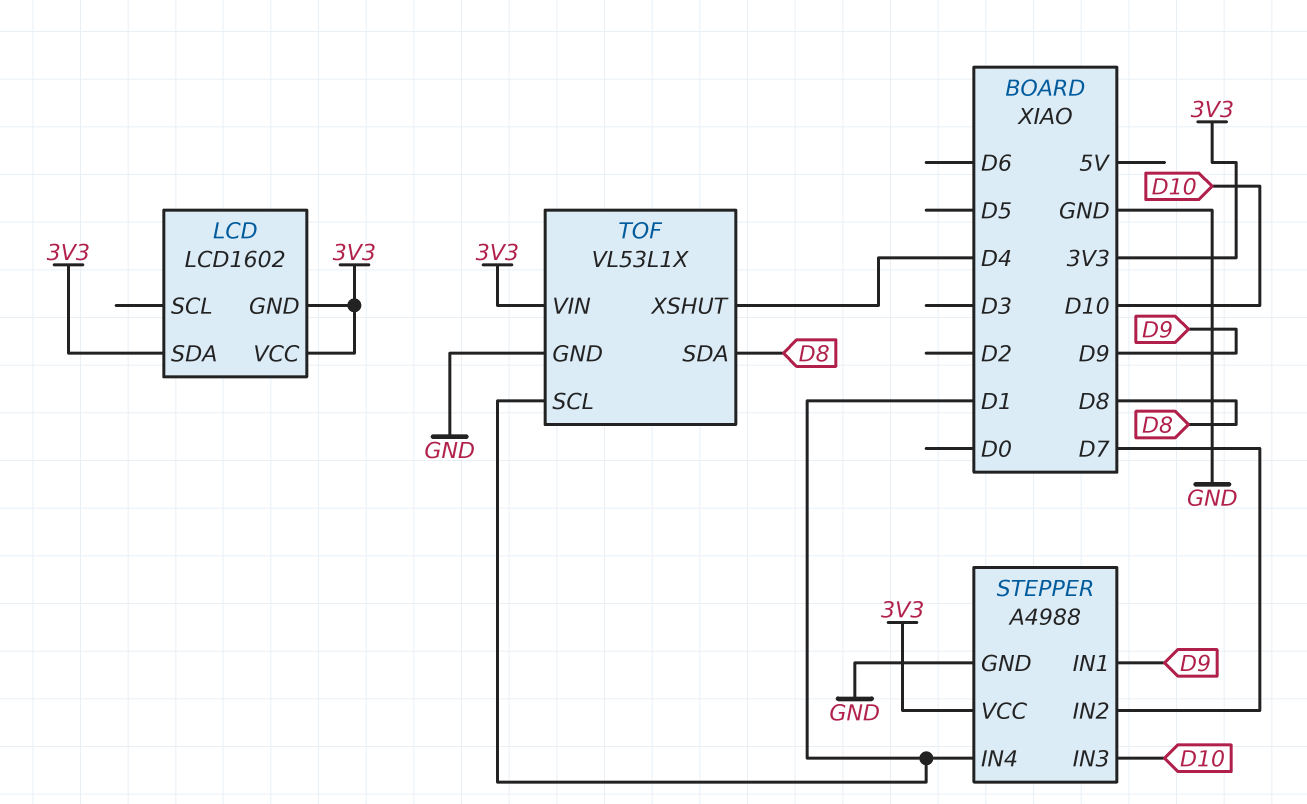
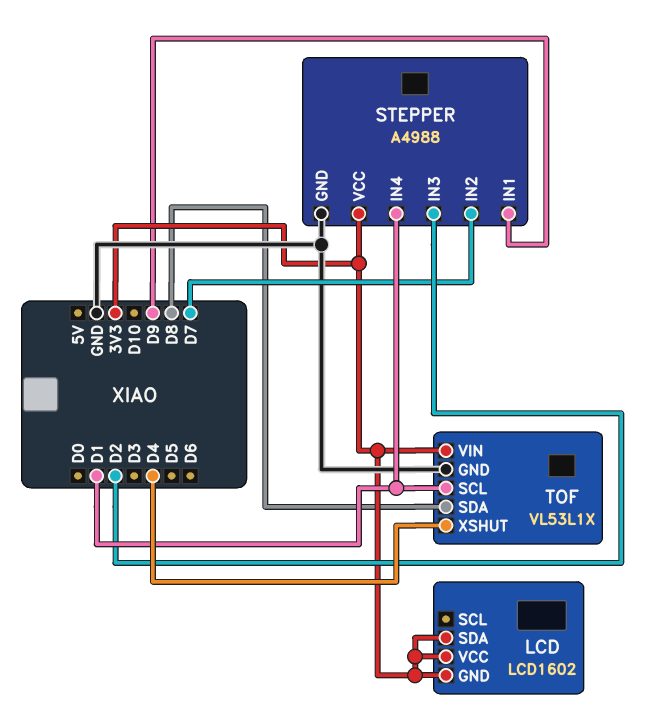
STEPPER pin IN3: D10 -> D2

